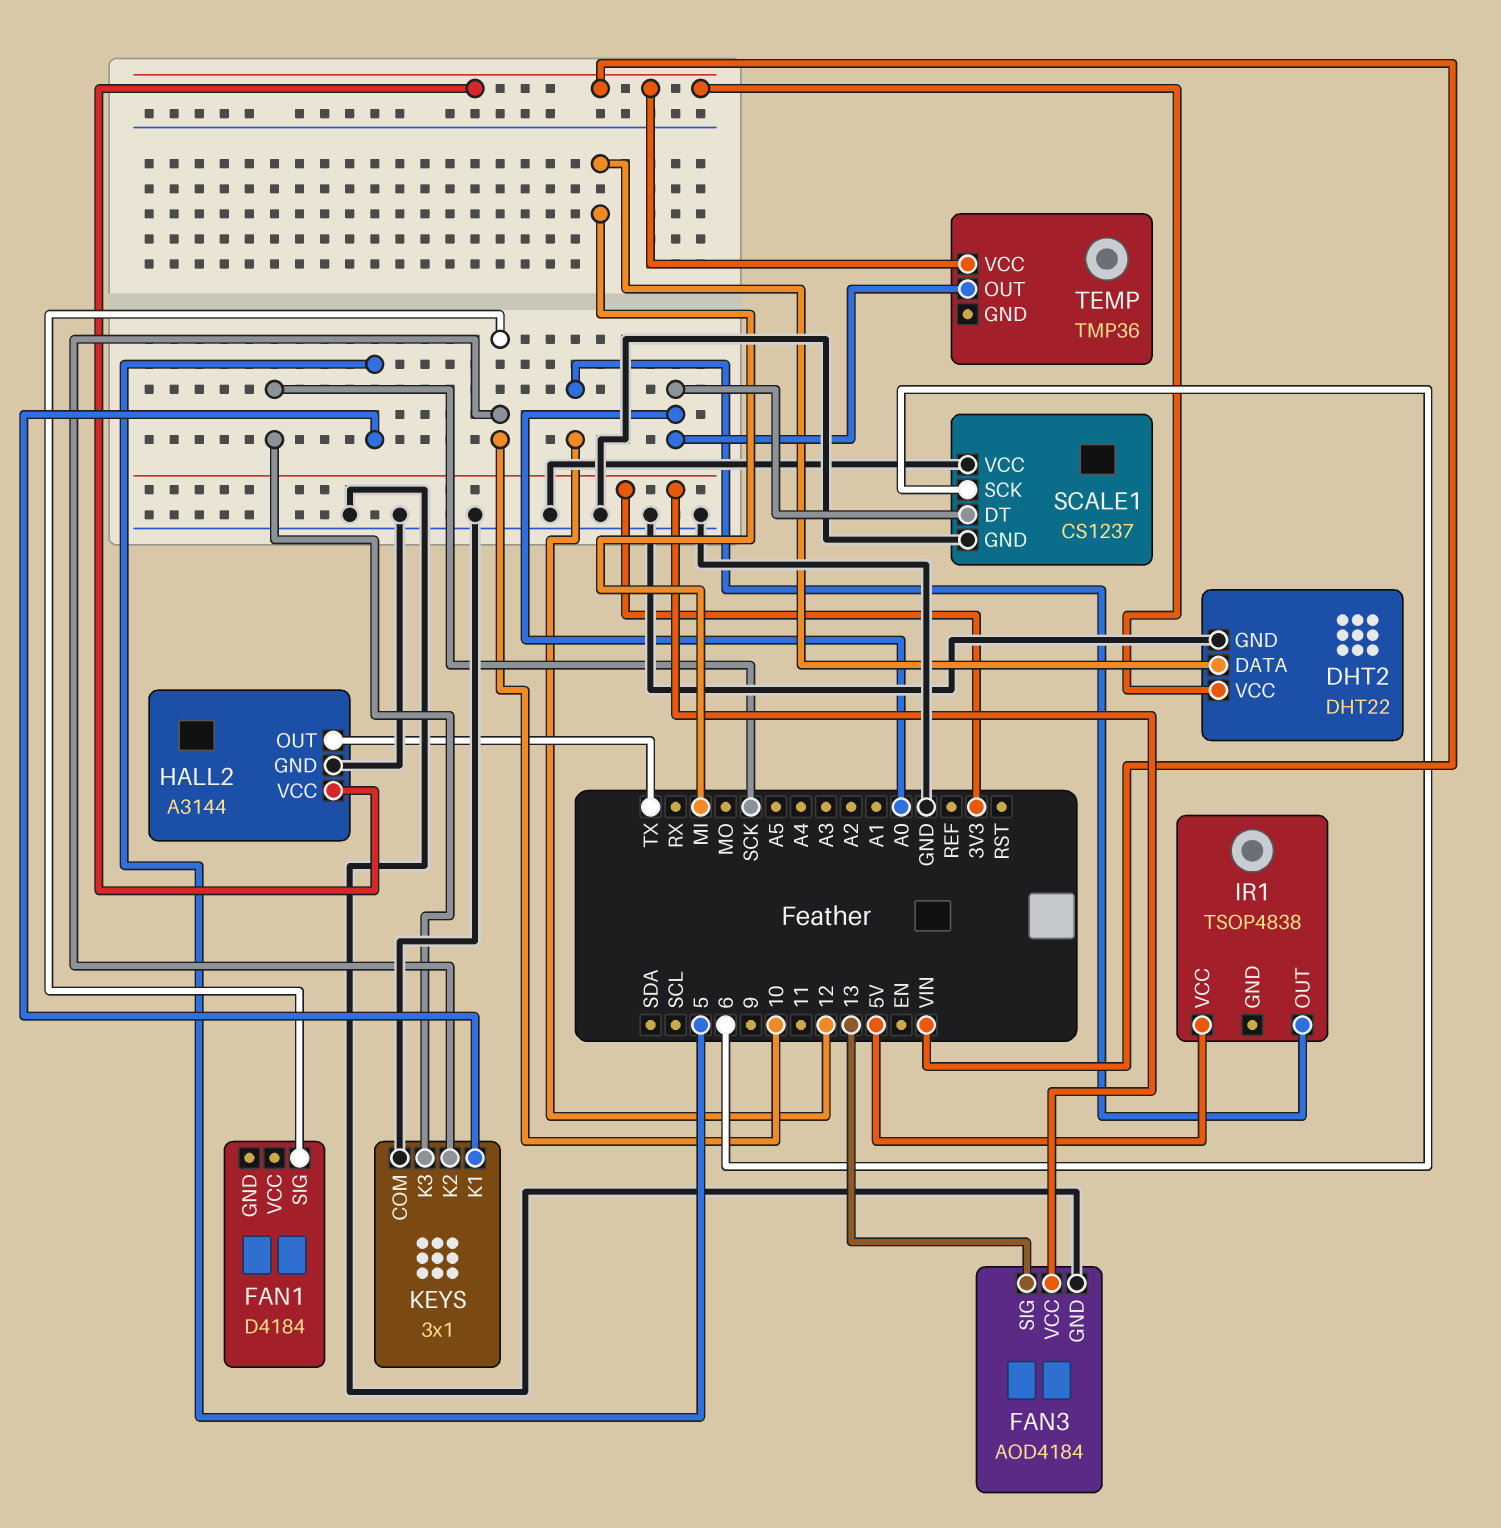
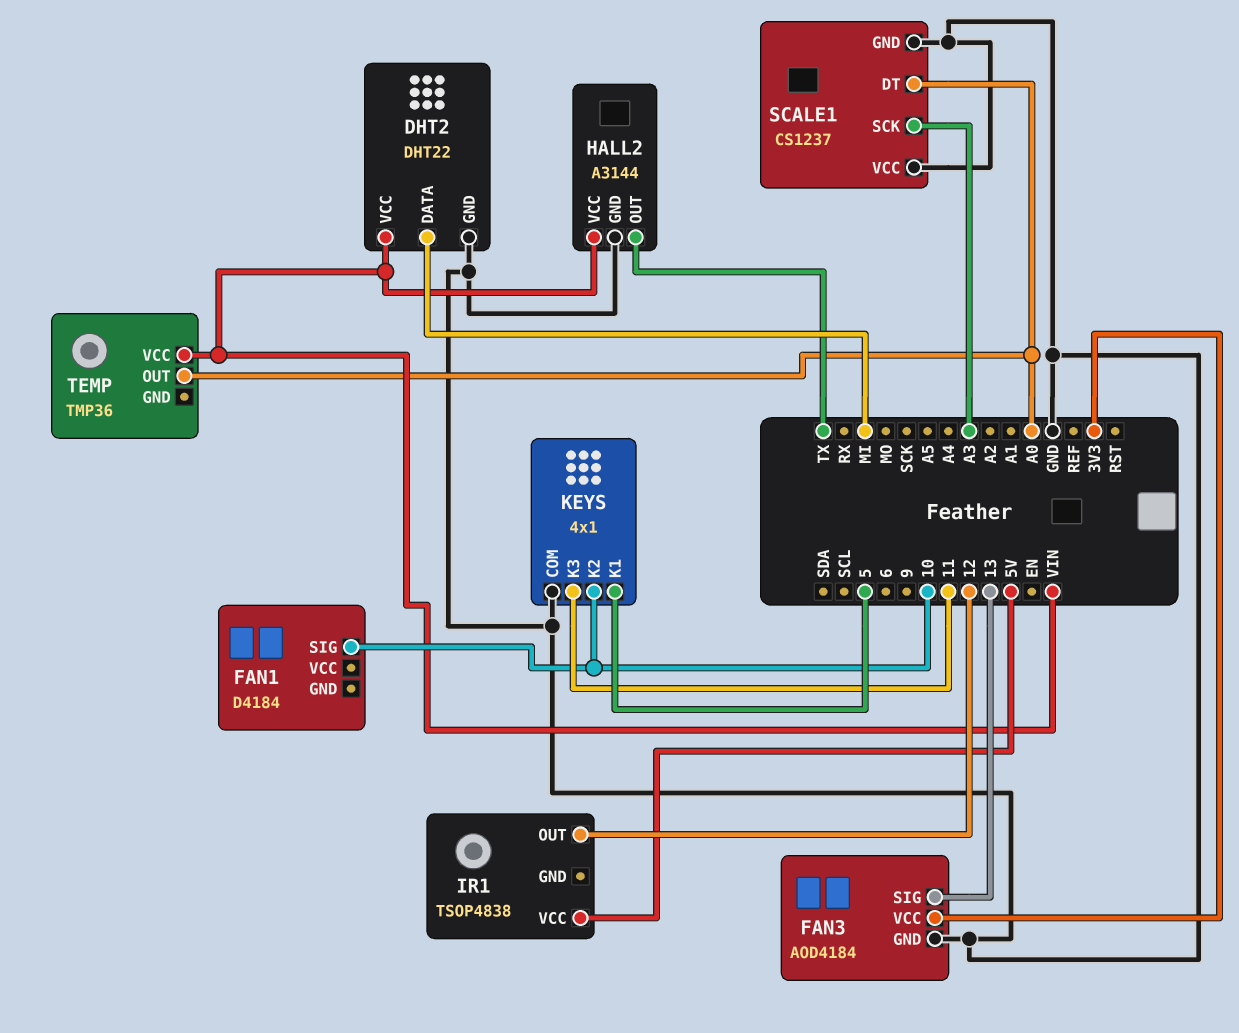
KEYS: 3x1 -> 4x1
KEYS pin K3: SCK -> 11
SCALE1 pin SCK: 6 -> A3

